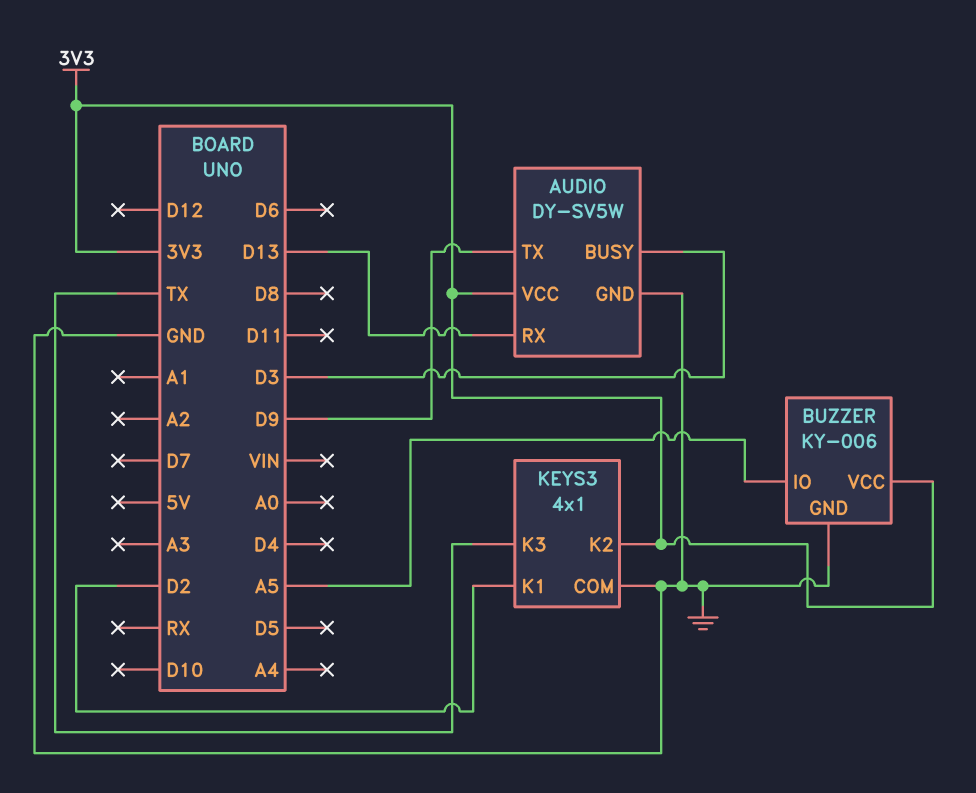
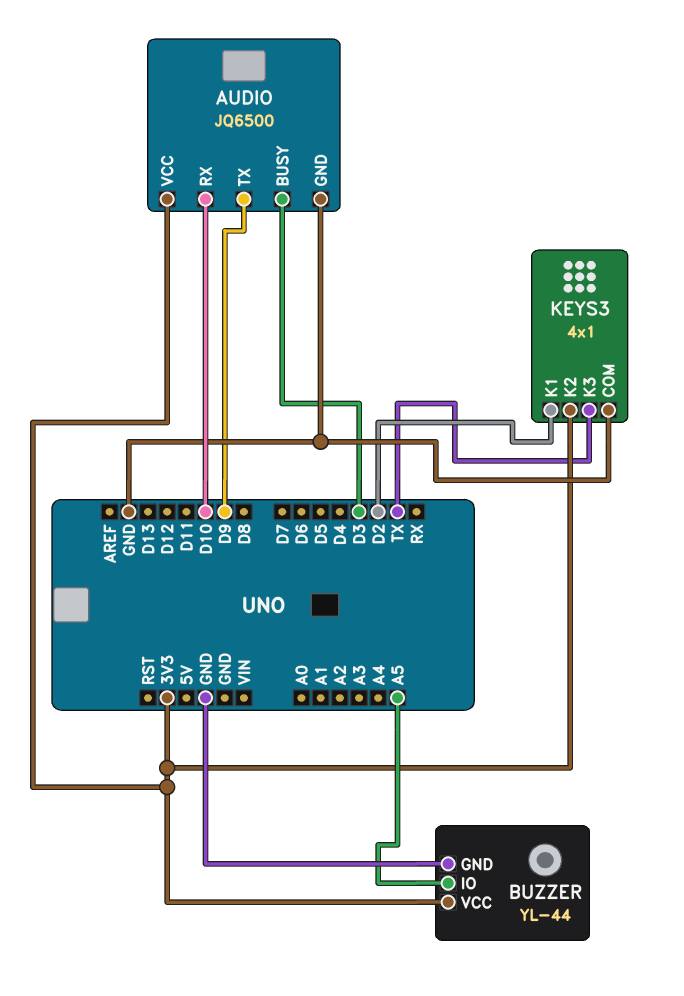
AUDIO: DY-SV5W -> JQ6500
AUDIO pin RX: D13 -> D10
BUZZER: KY-006 -> YL-44

